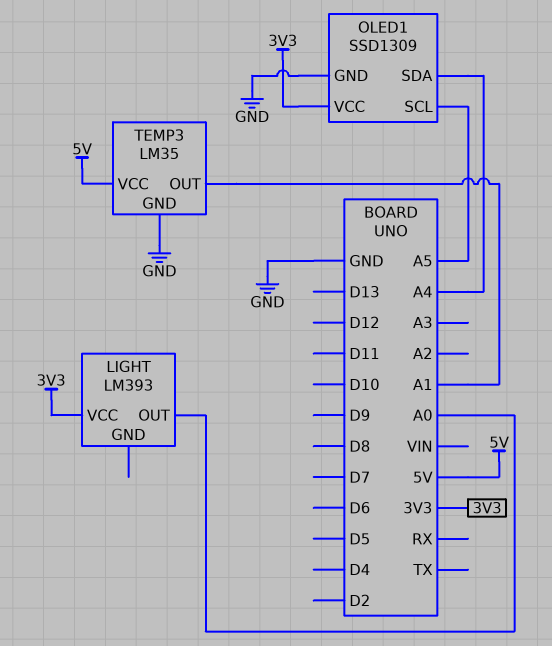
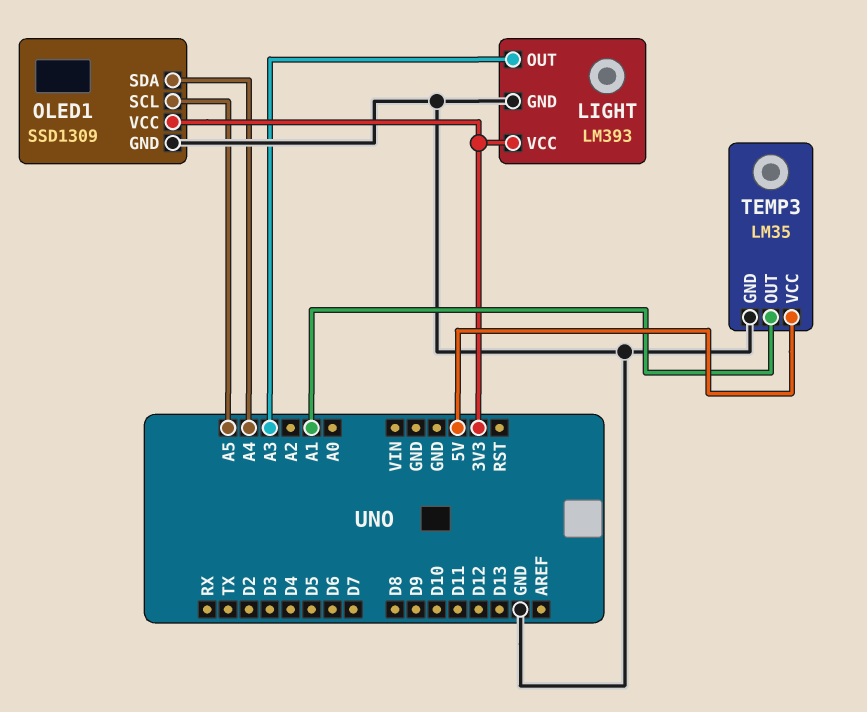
LIGHT pin GND: none -> GND
LIGHT pin OUT: A0 -> A3

